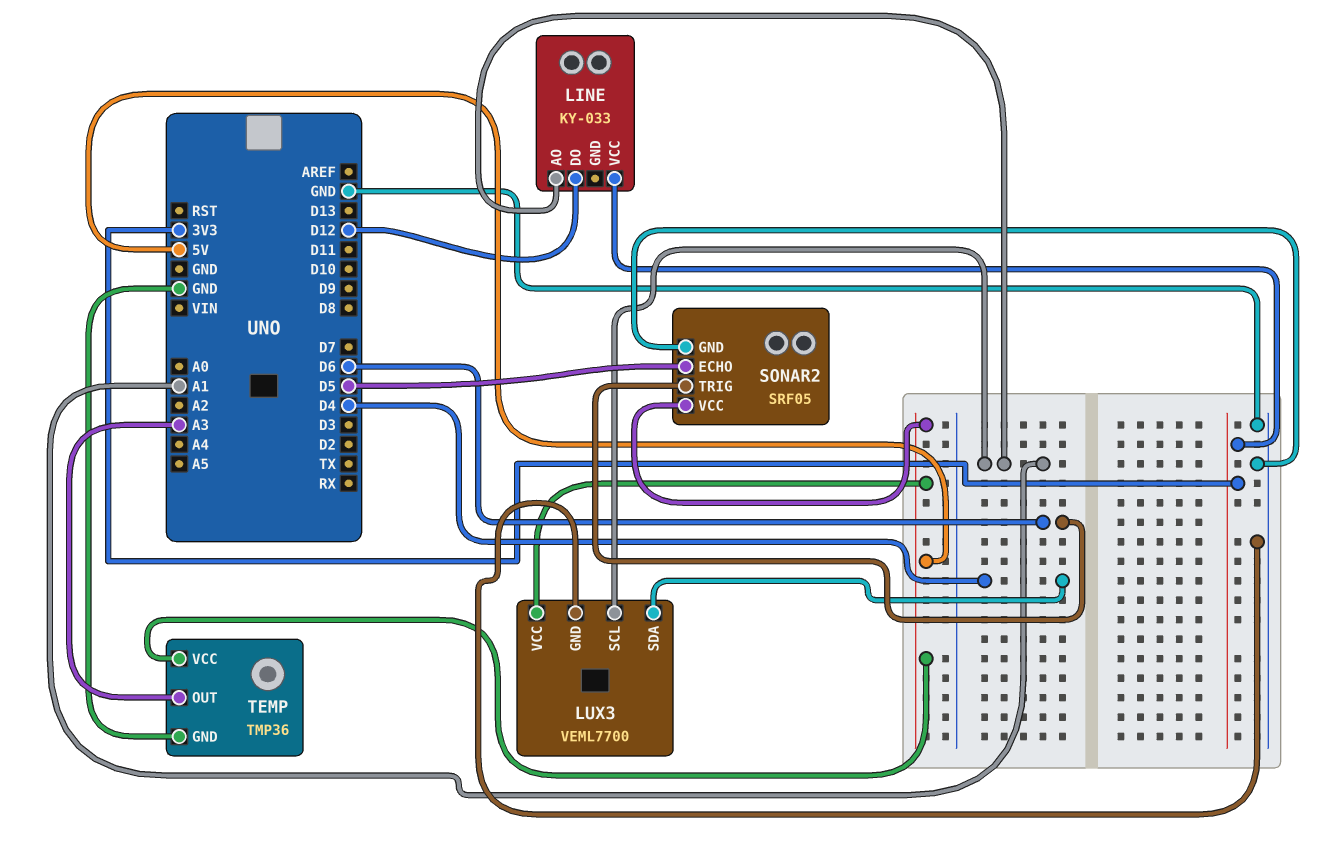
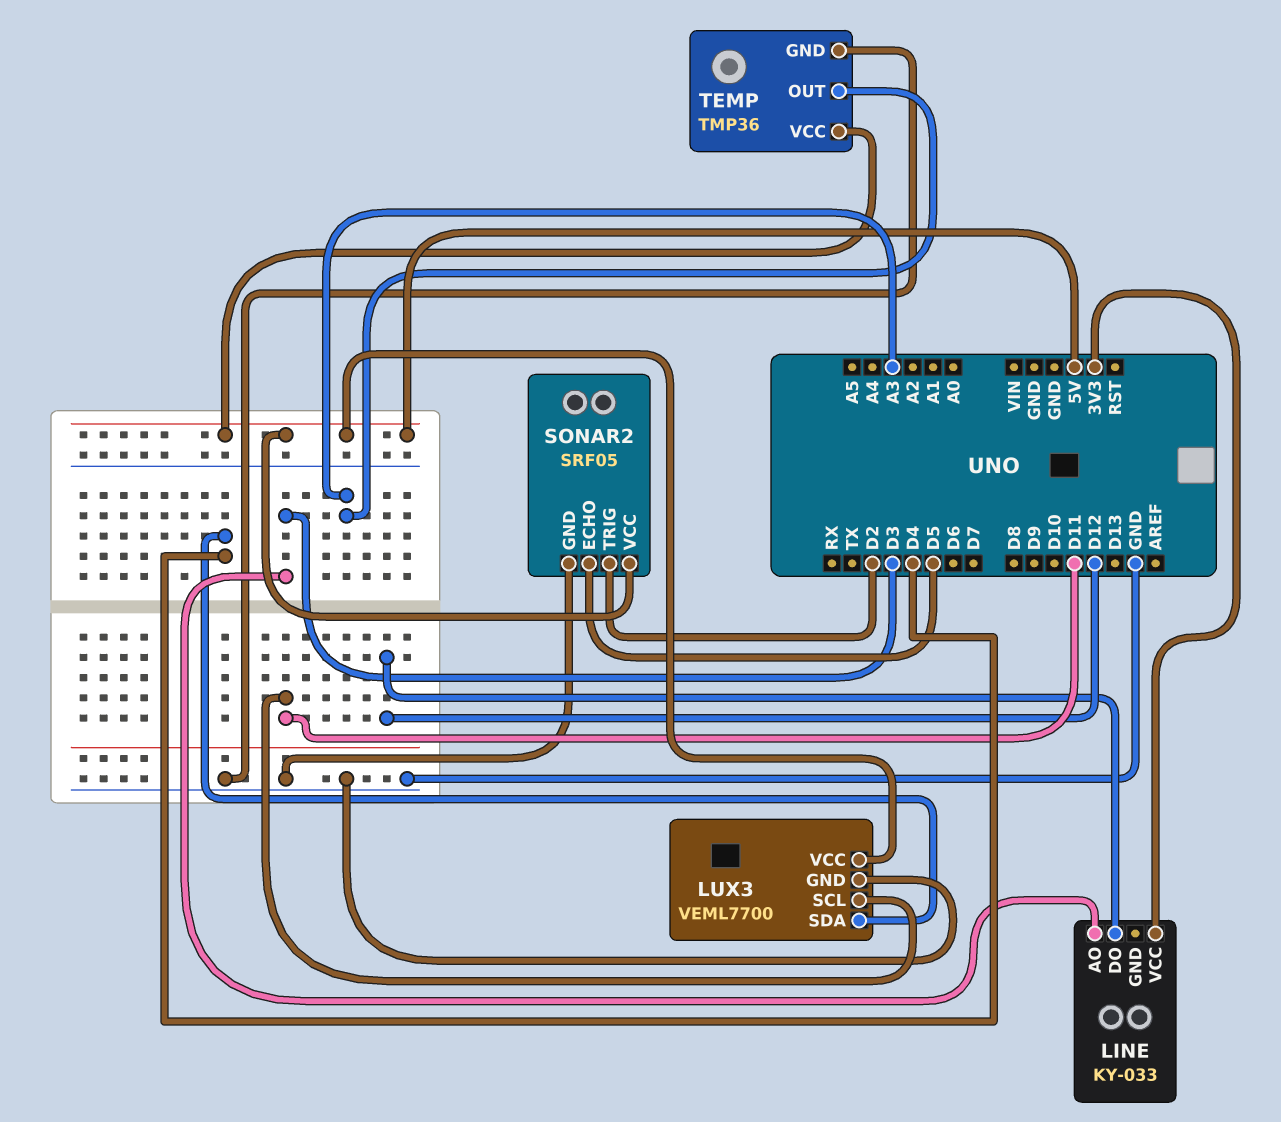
LINE pin AO: A1 -> D3
LUX3 pin SCL: A1 -> D11
SONAR2 pin TRIG: D6 -> D2

